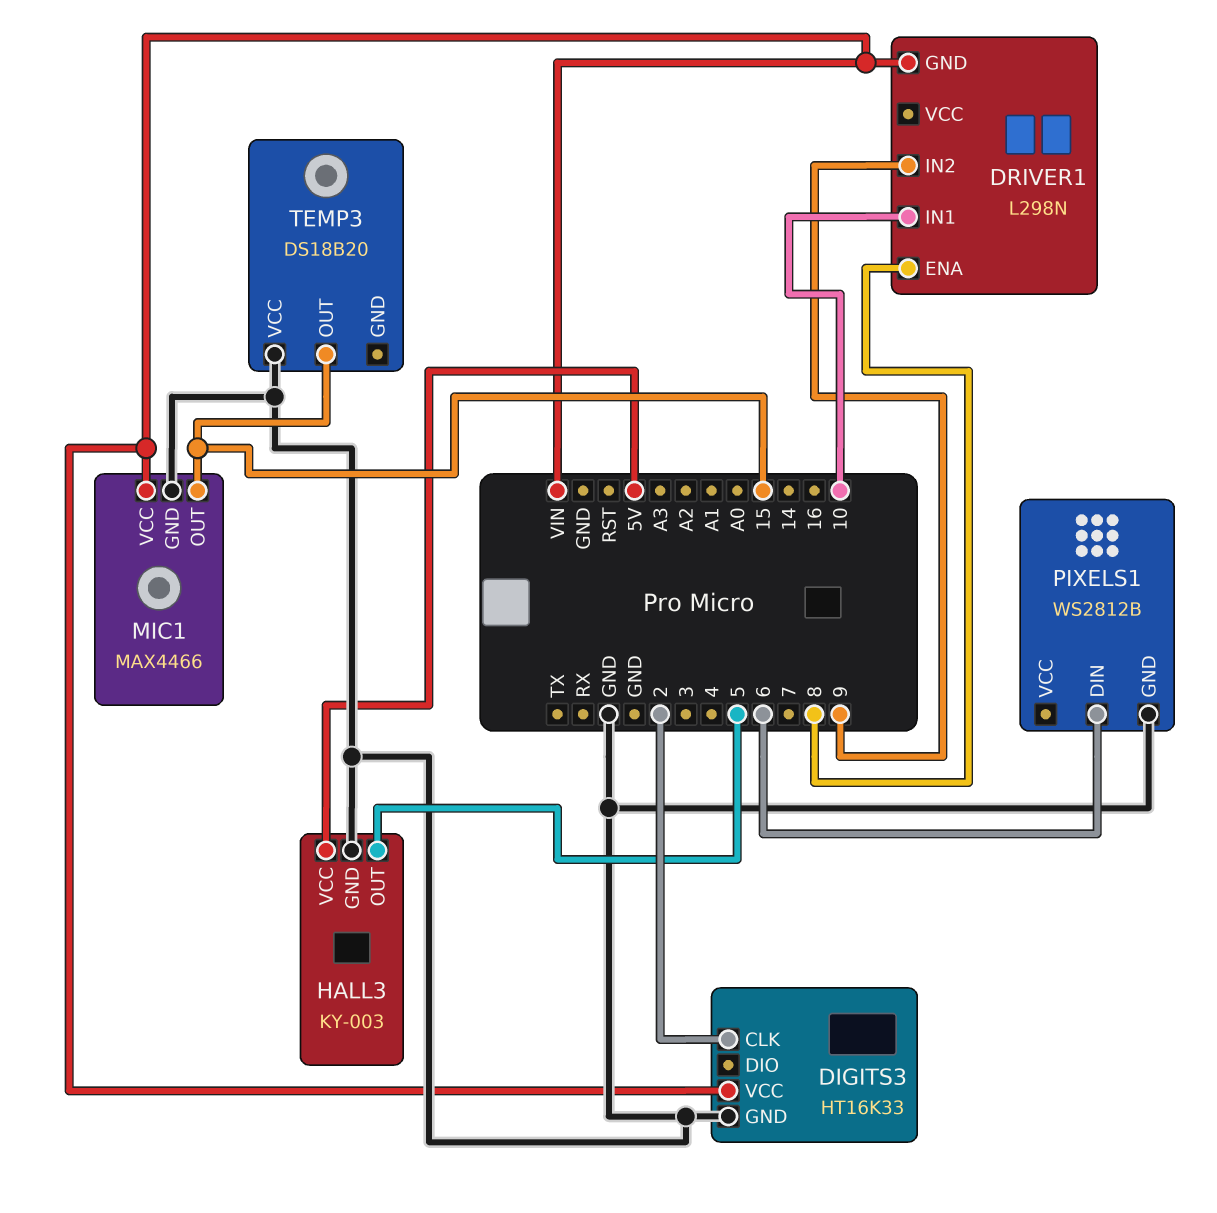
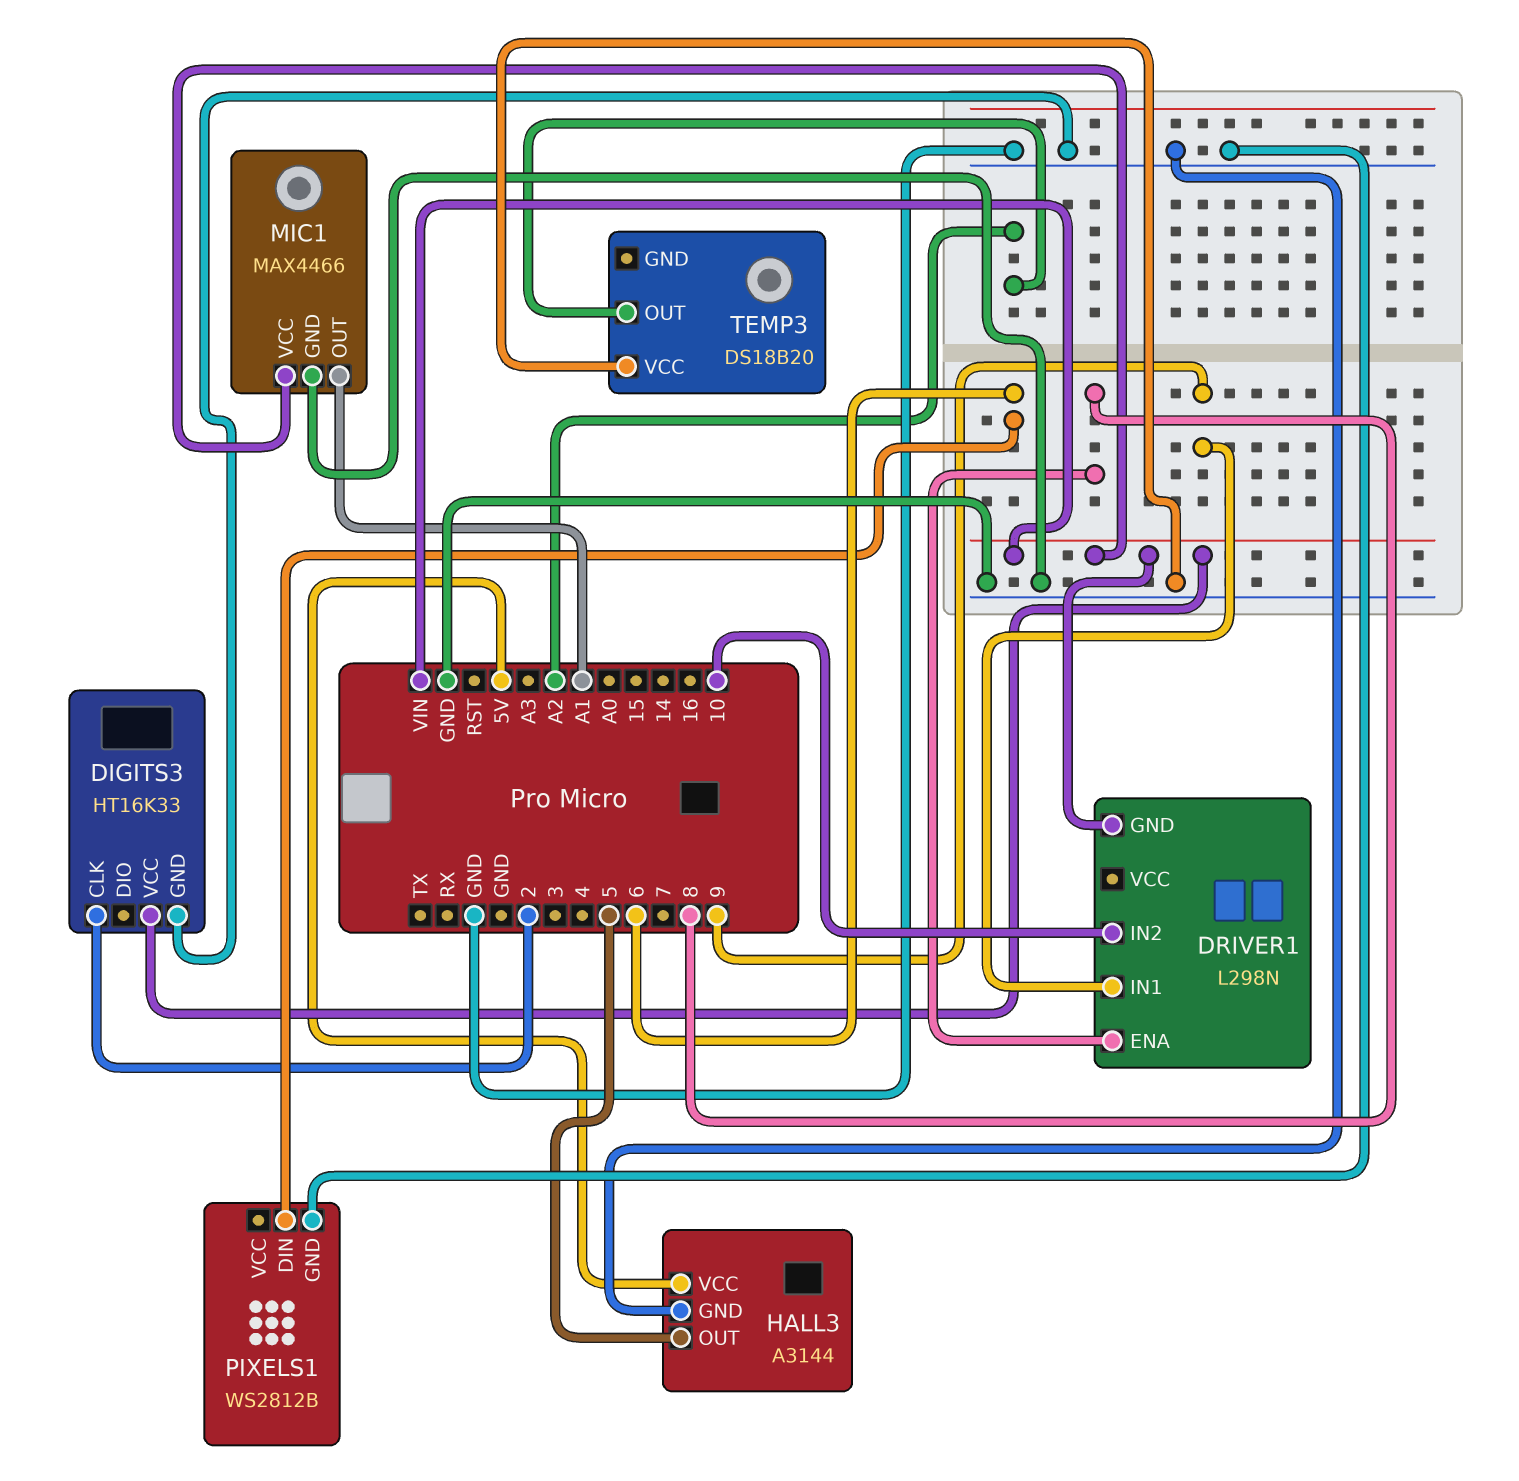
DRIVER1 pin IN1: 10 -> 9
DRIVER1 pin IN2: 9 -> 10
HALL3: KY-003 -> A3144
MIC1 pin OUT: 15 -> A1
TEMP3 pin OUT: 15 -> A2

